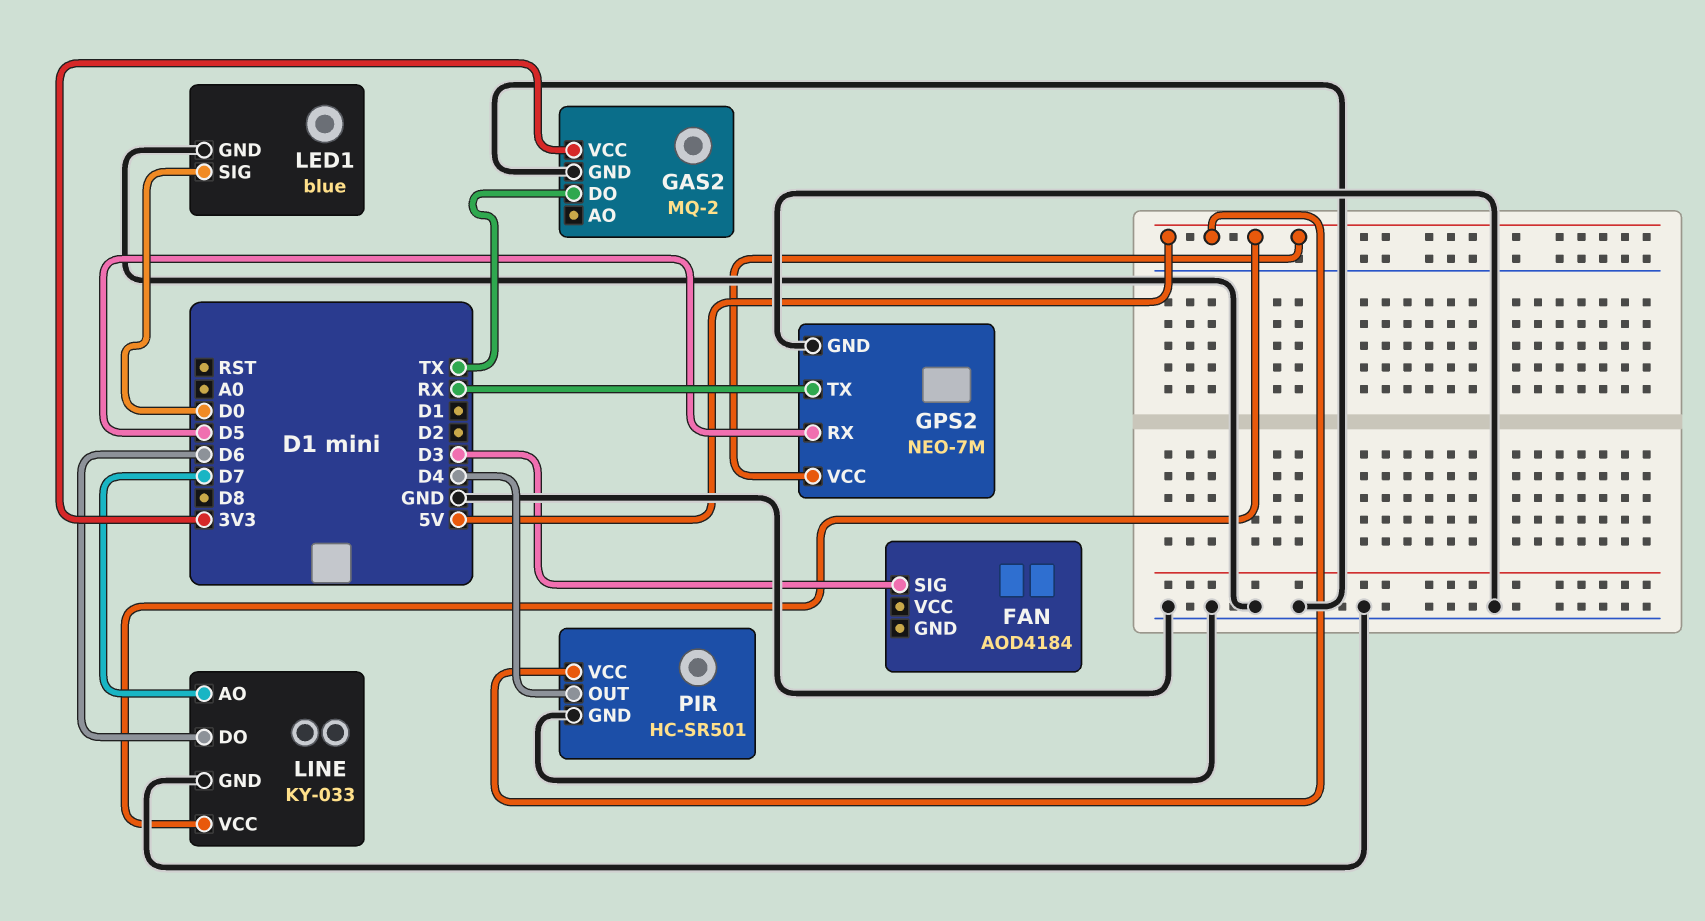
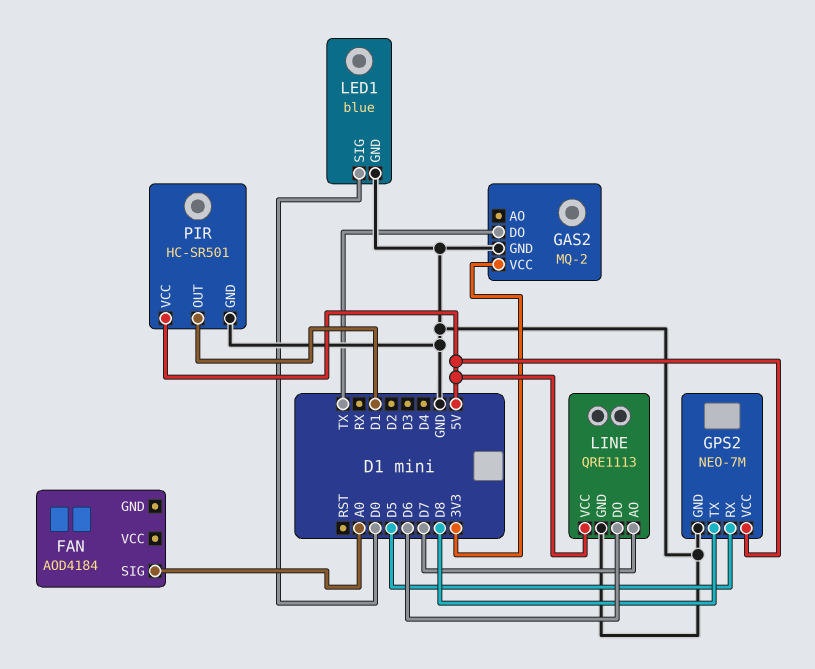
FAN pin SIG: D3 -> A0
GPS2 pin TX: RX -> D8
LINE: KY-033 -> QRE1113
PIR pin OUT: D4 -> D1

